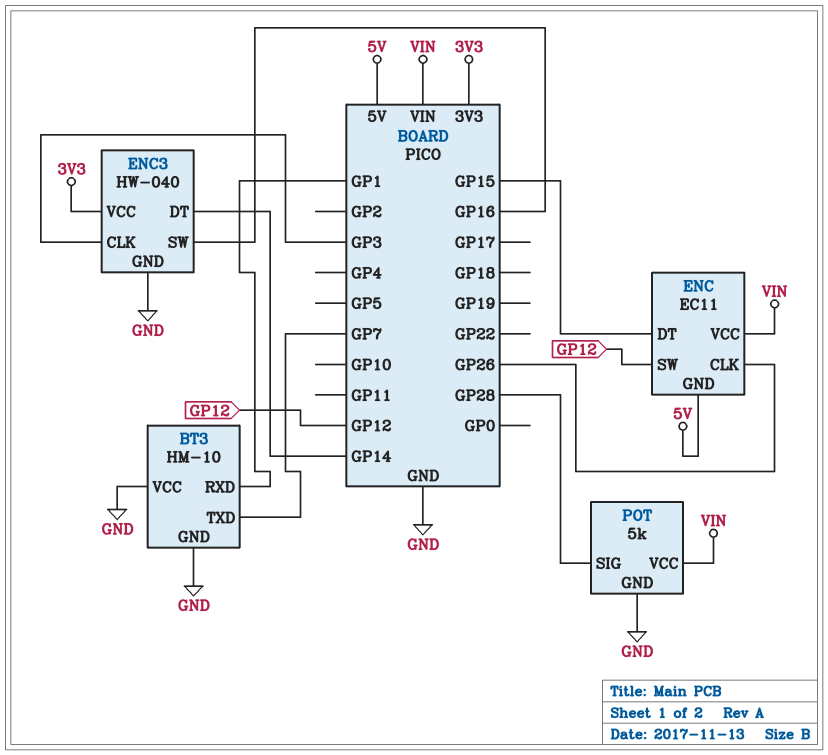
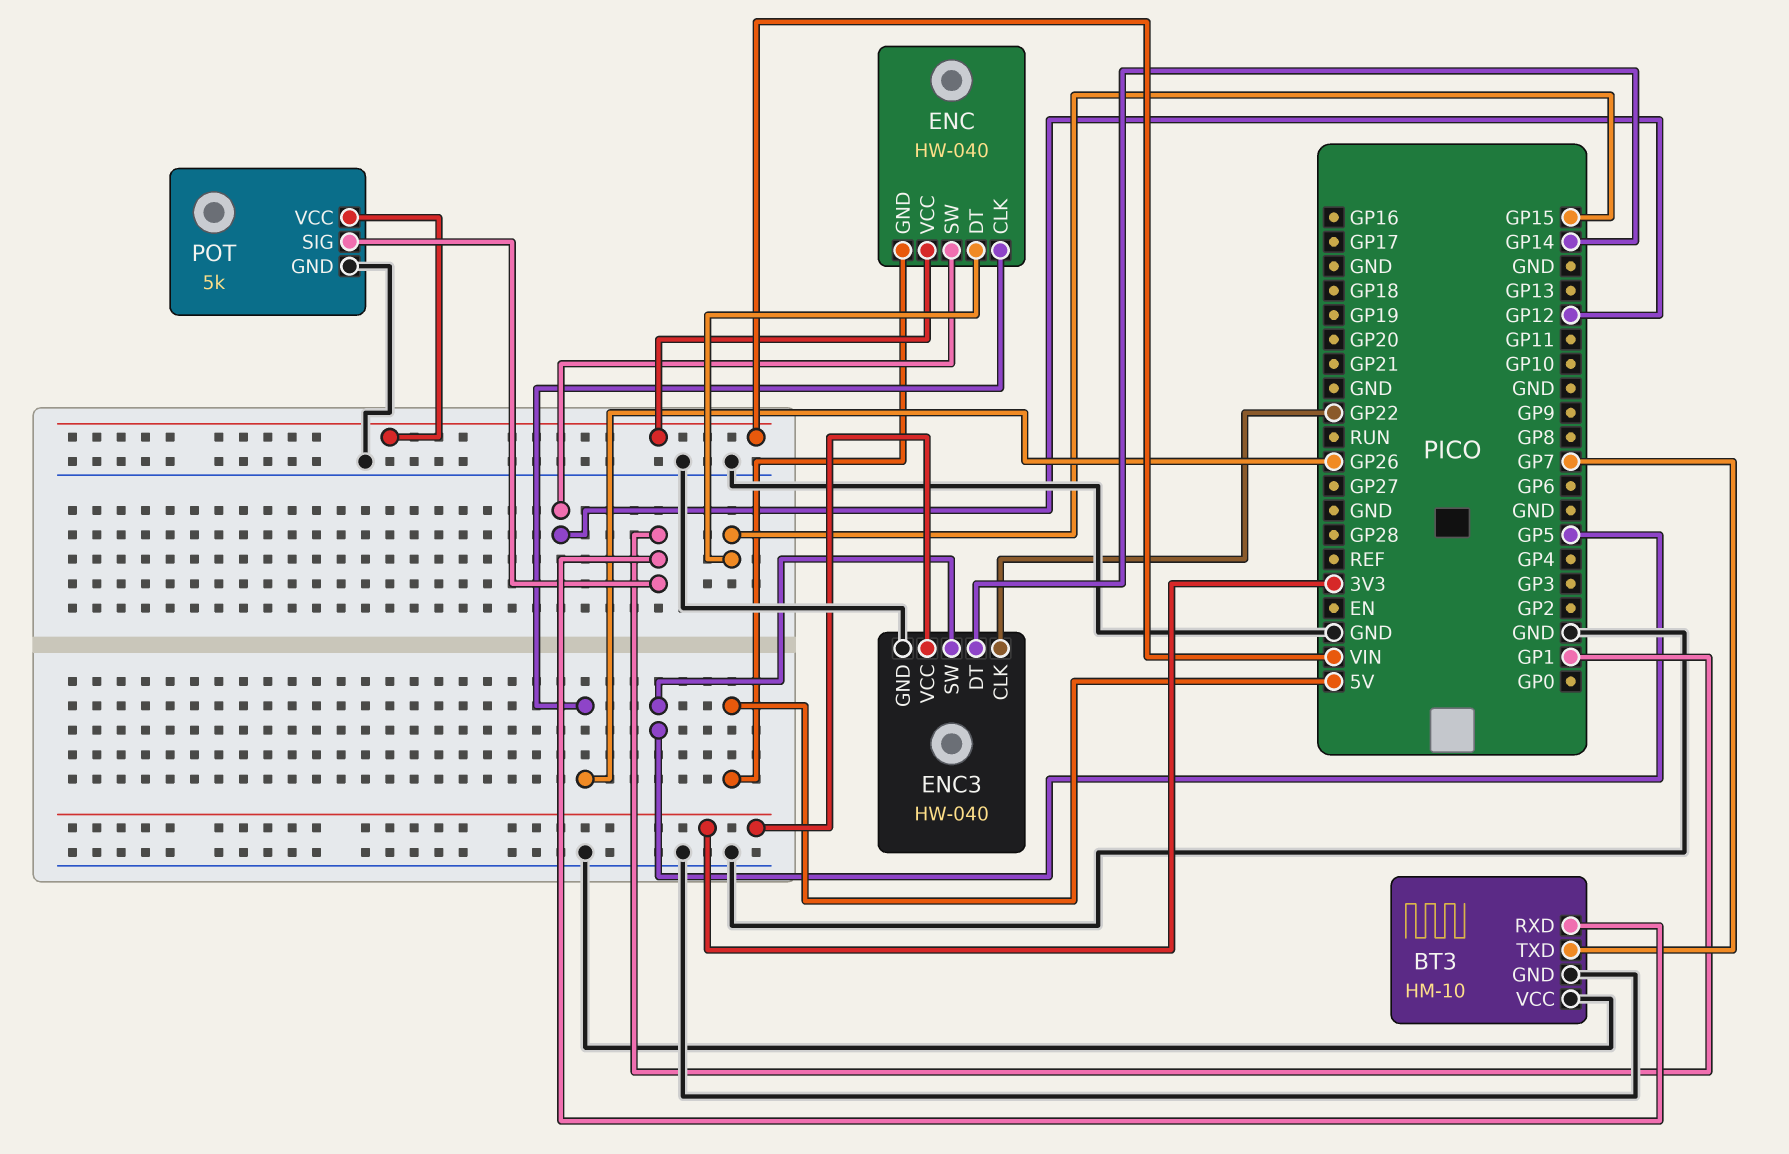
ENC: EC11 -> HW-040
ENC3 pin CLK: GP3 -> GP22
ENC3 pin SW: GP16 -> GP5
POT pin SIG: GP28 -> GP1

